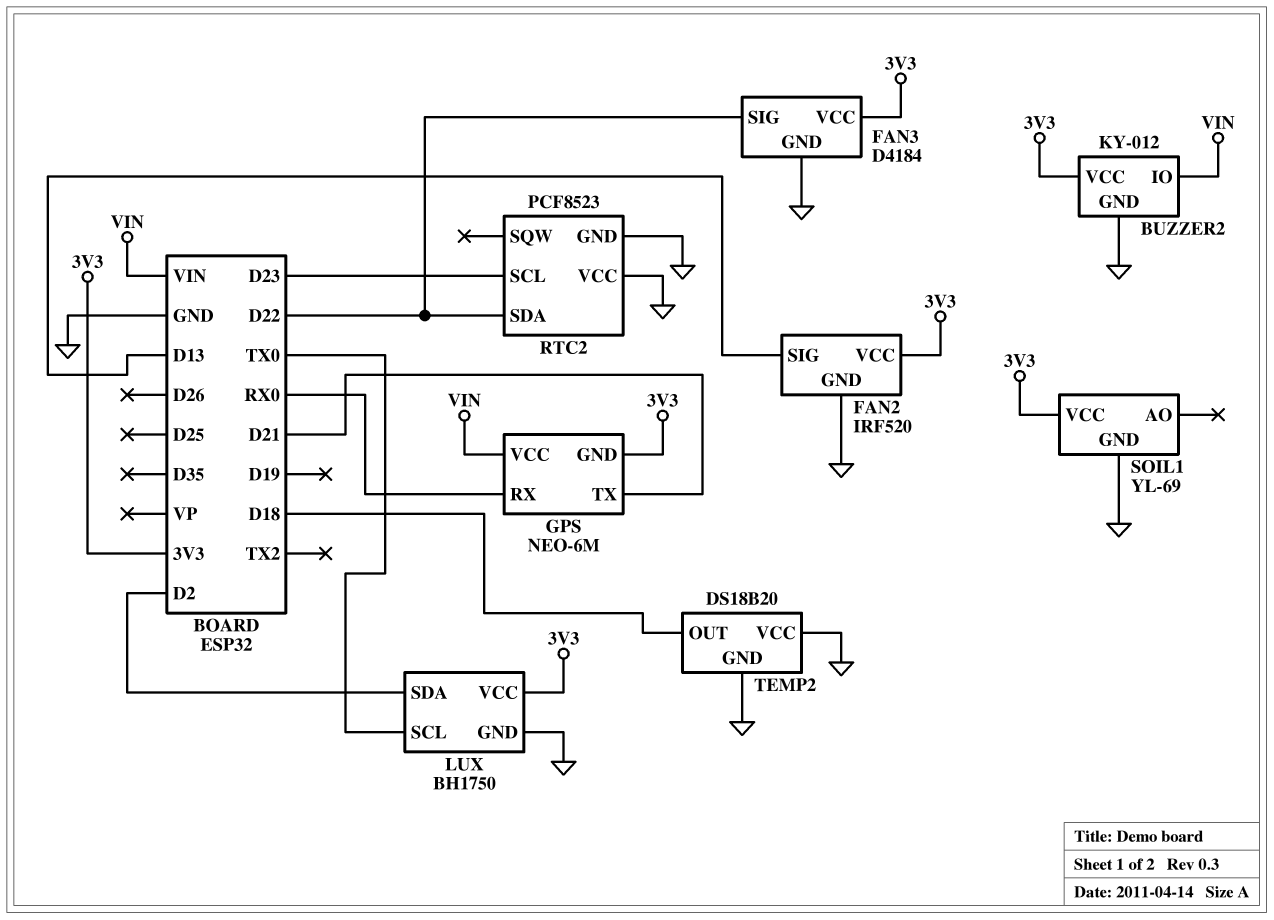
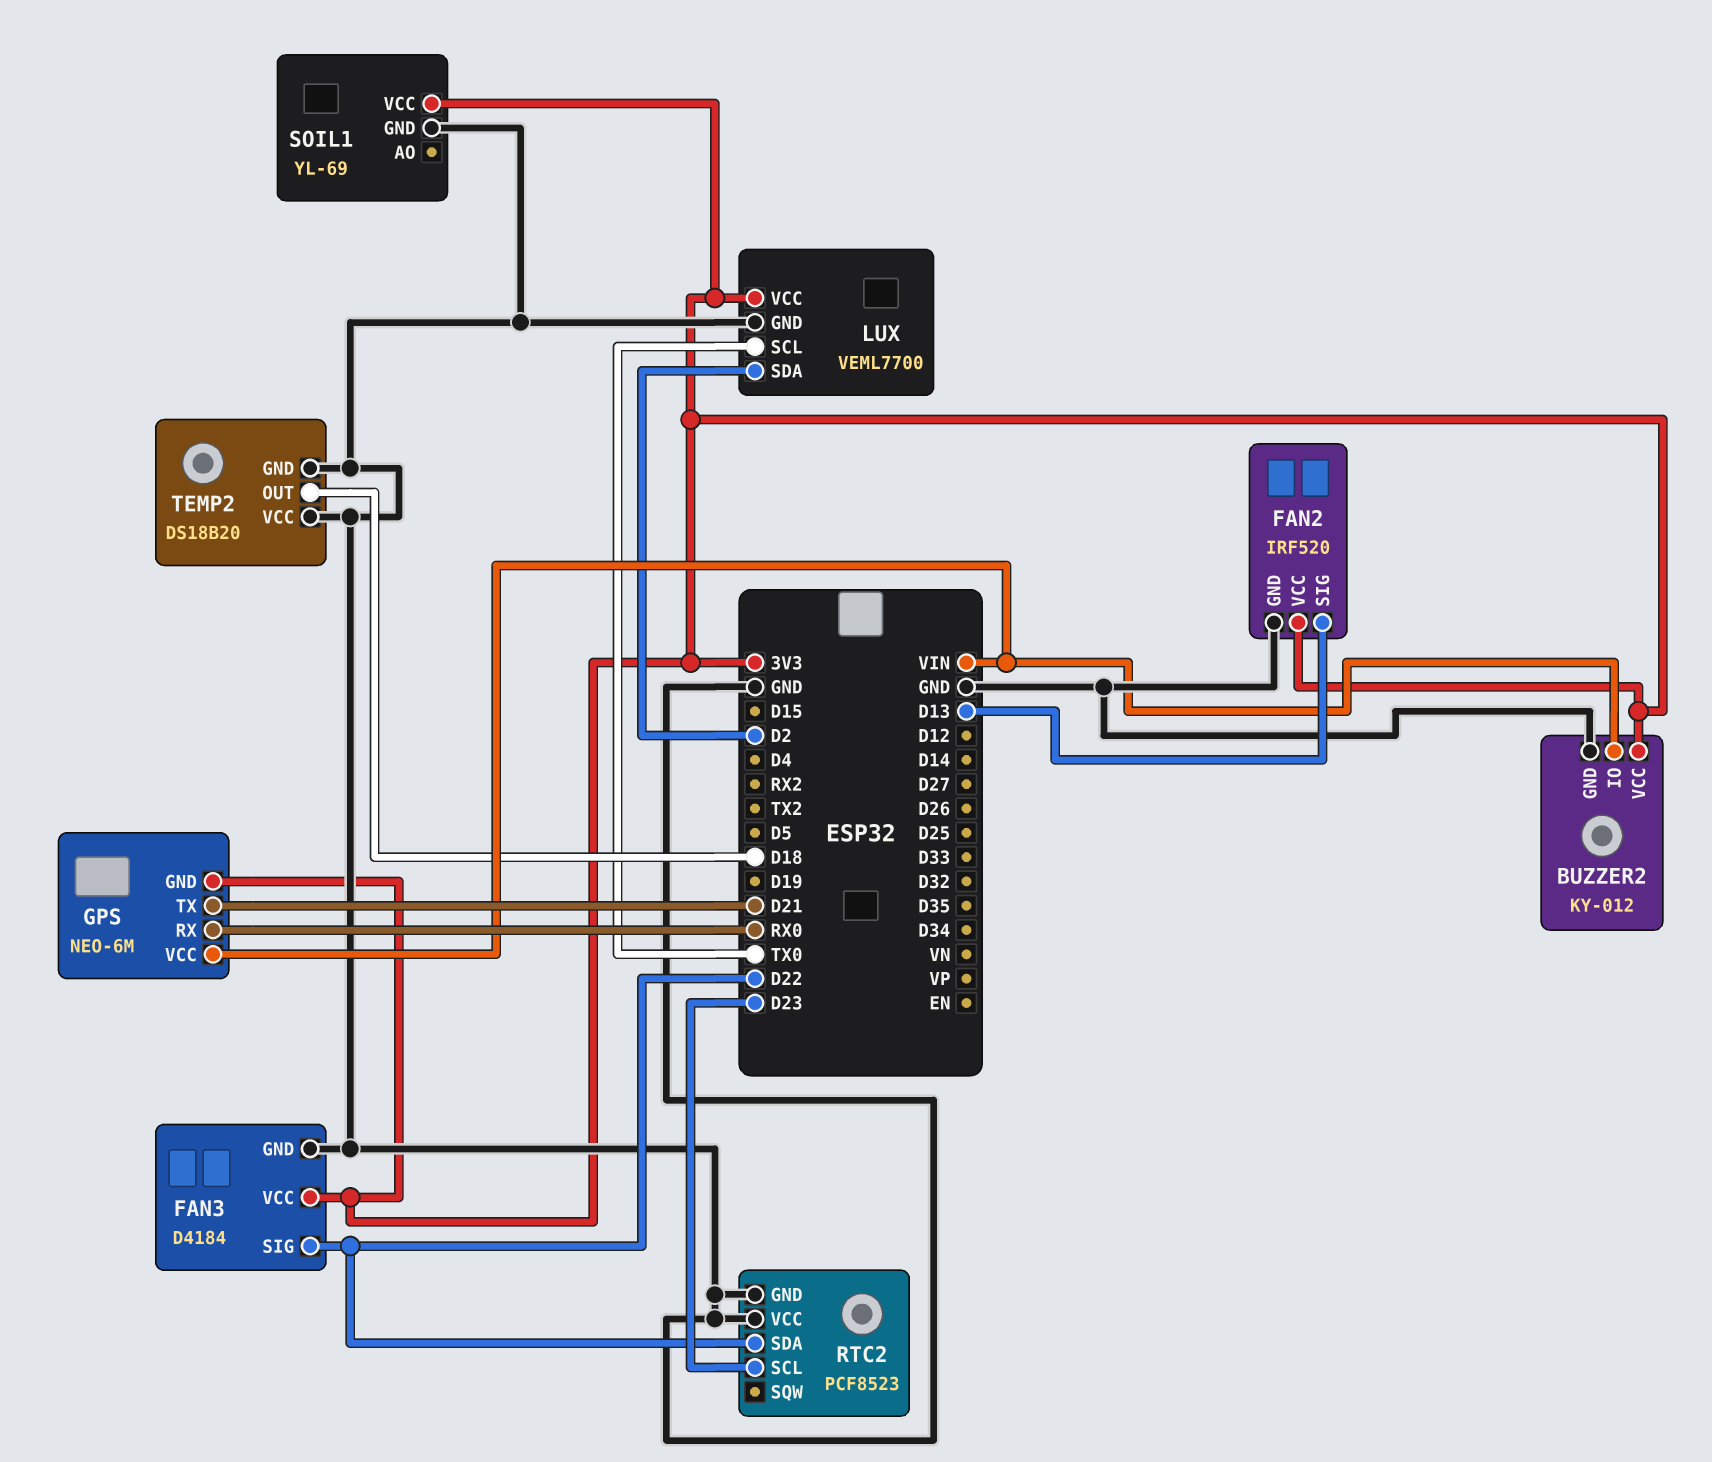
LUX: BH1750 -> VEML7700

